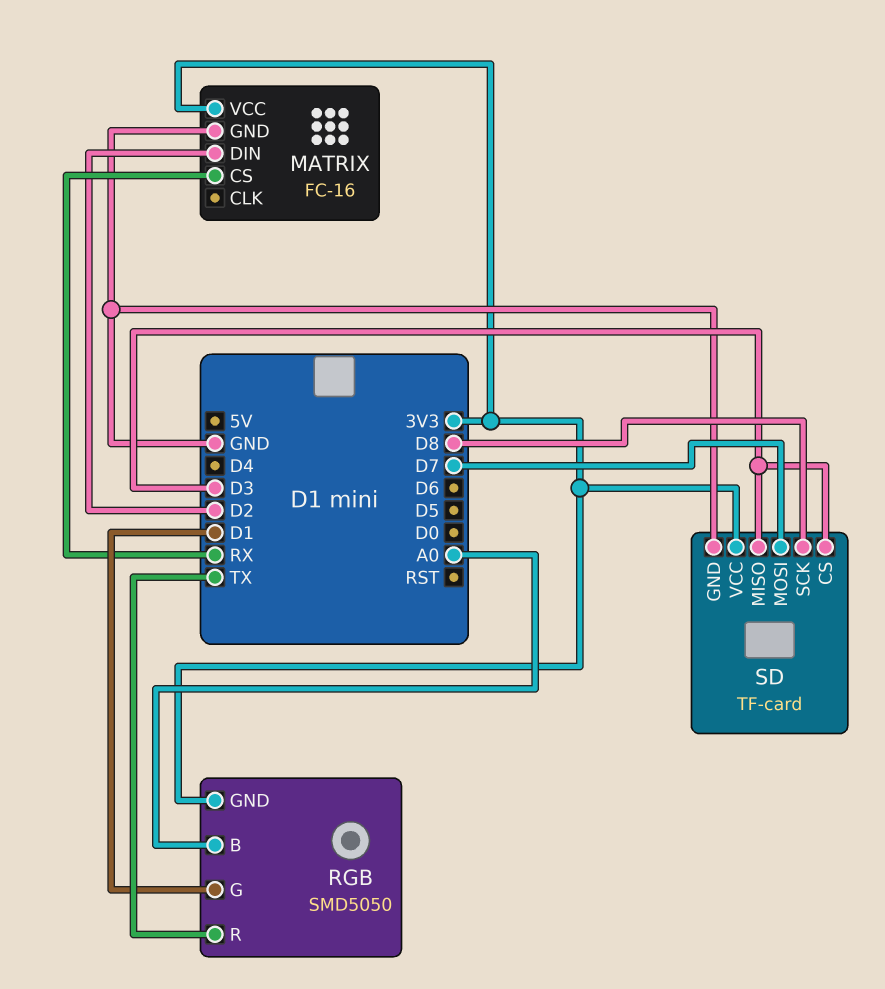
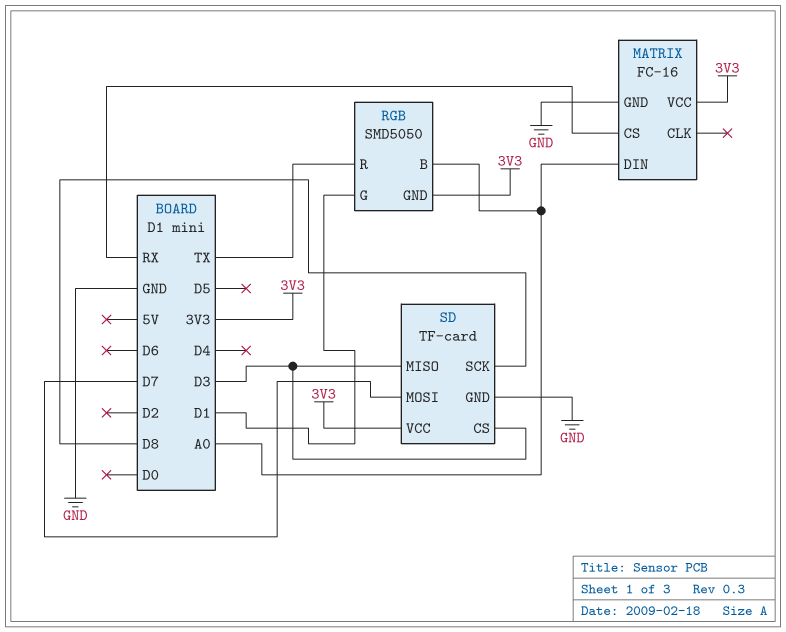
MATRIX pin DIN: D2 -> A0

